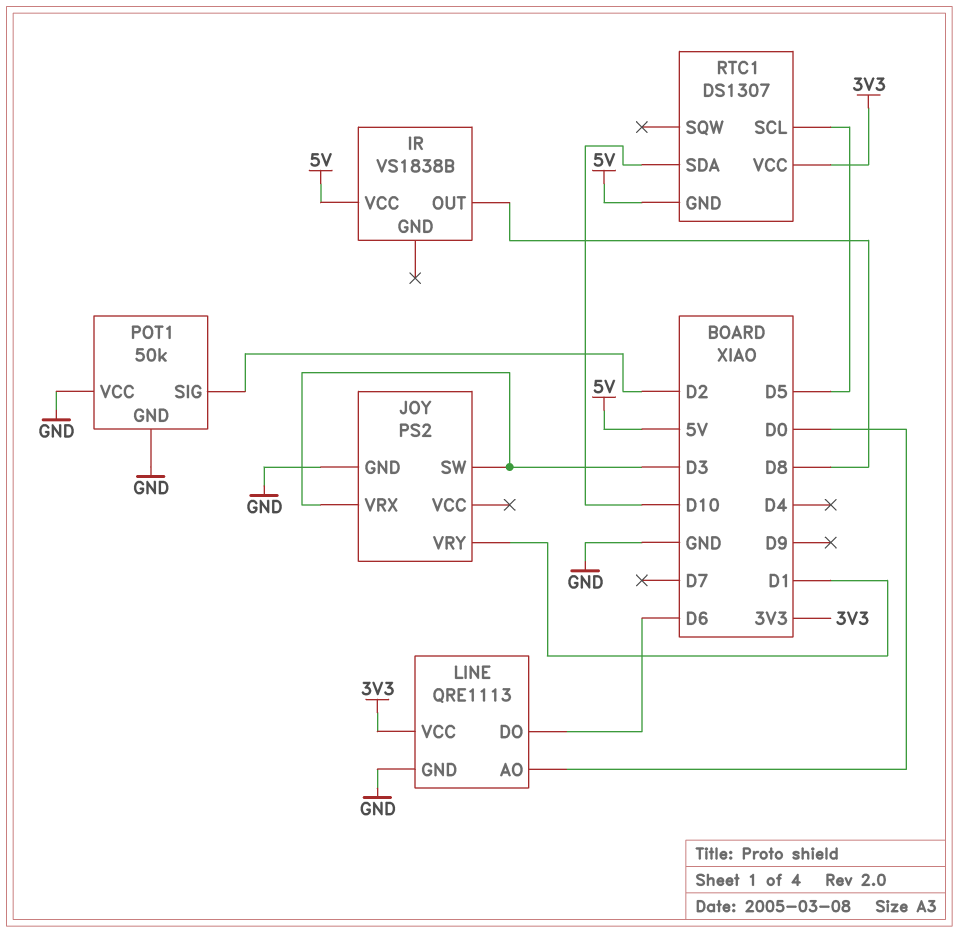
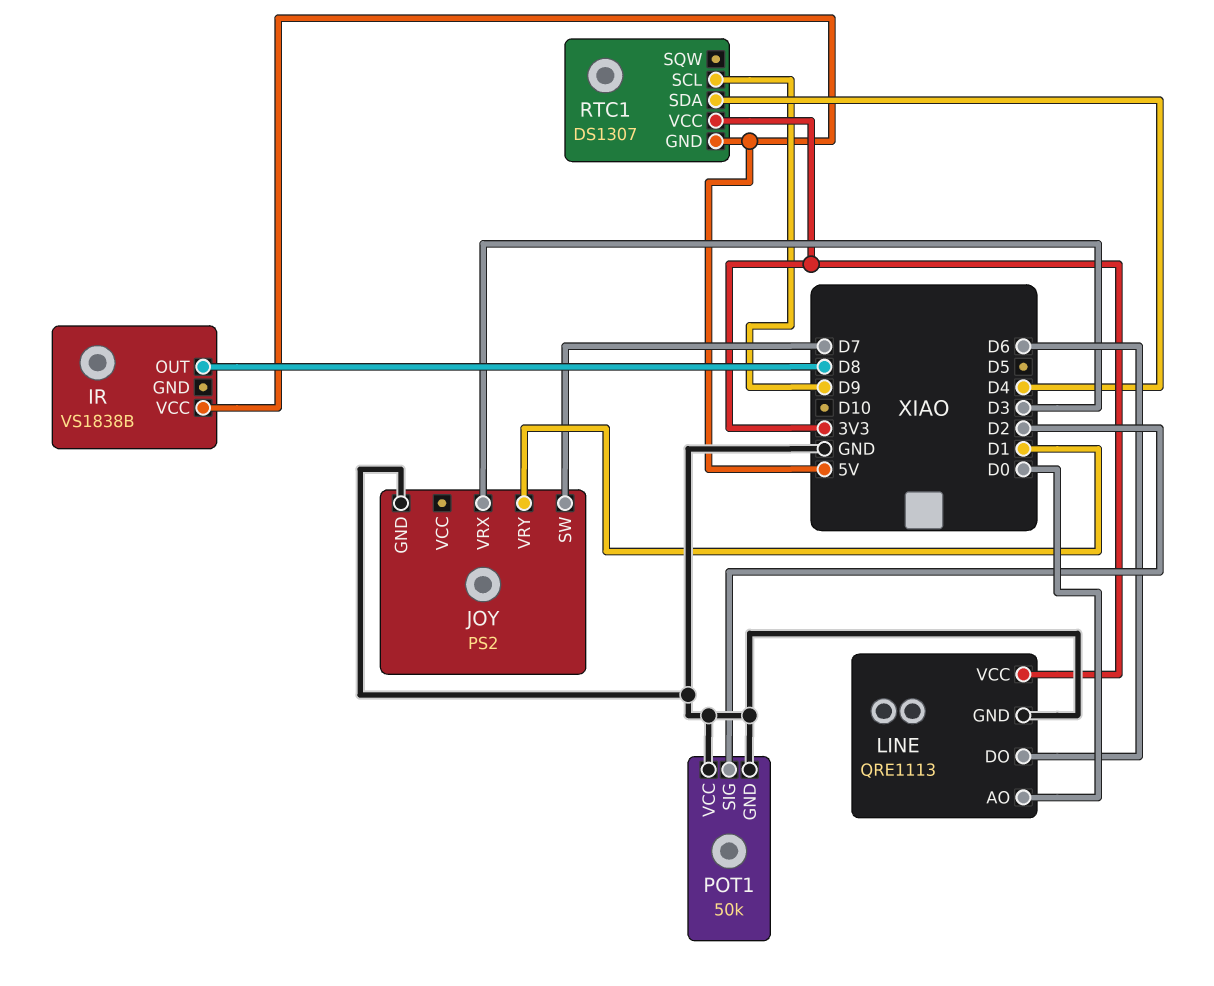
JOY pin SW: D3 -> D7
RTC1 pin SCL: D5 -> D9
RTC1 pin SDA: D10 -> D4

